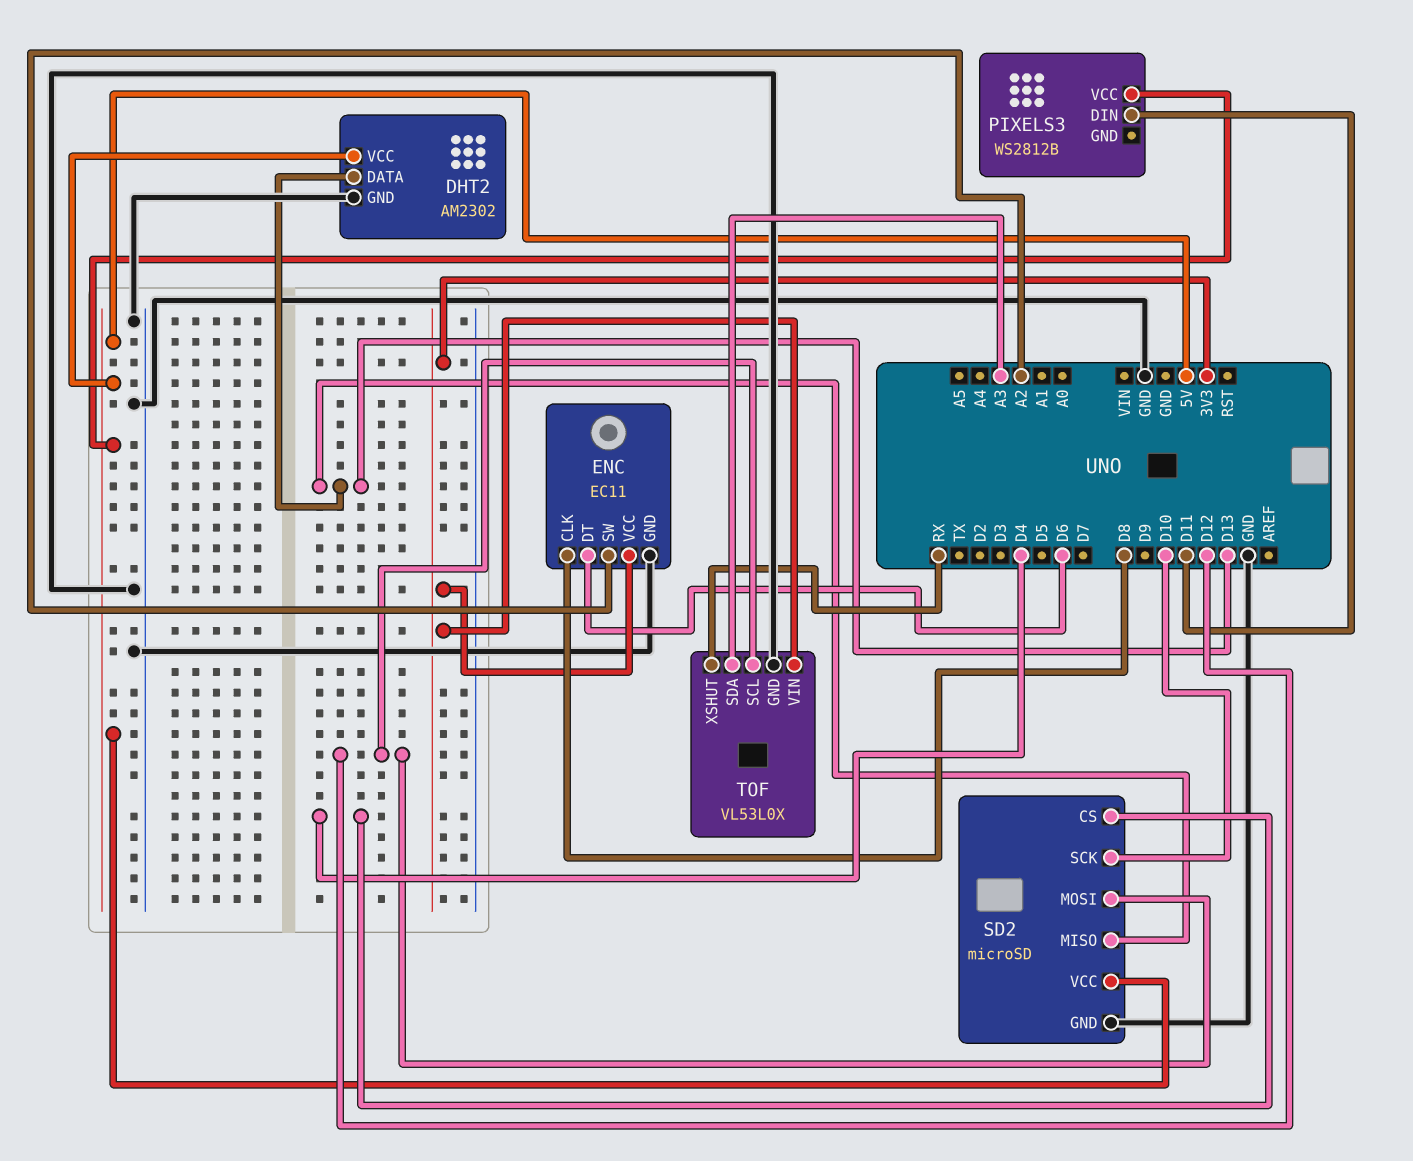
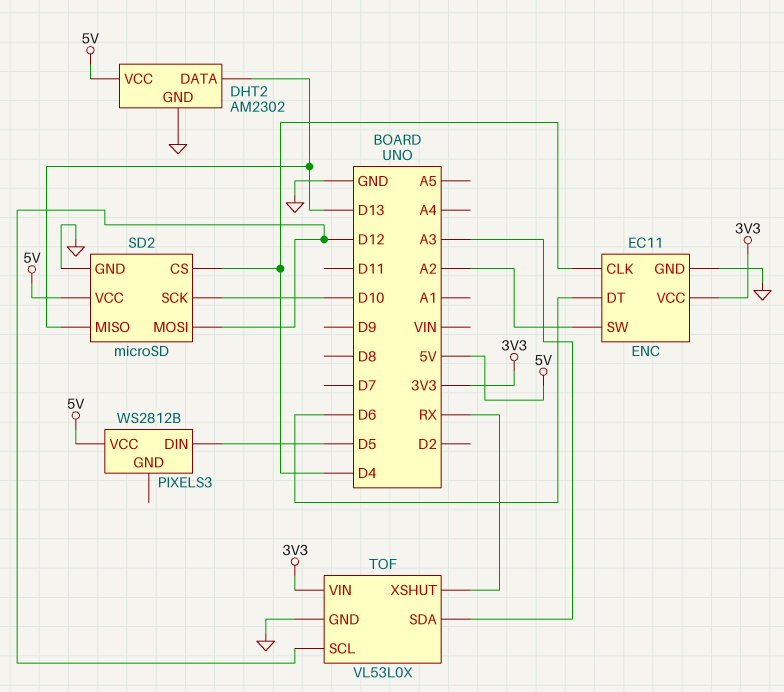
ENC pin CLK: D8 -> D4
PIXELS3 pin DIN: D11 -> D5

